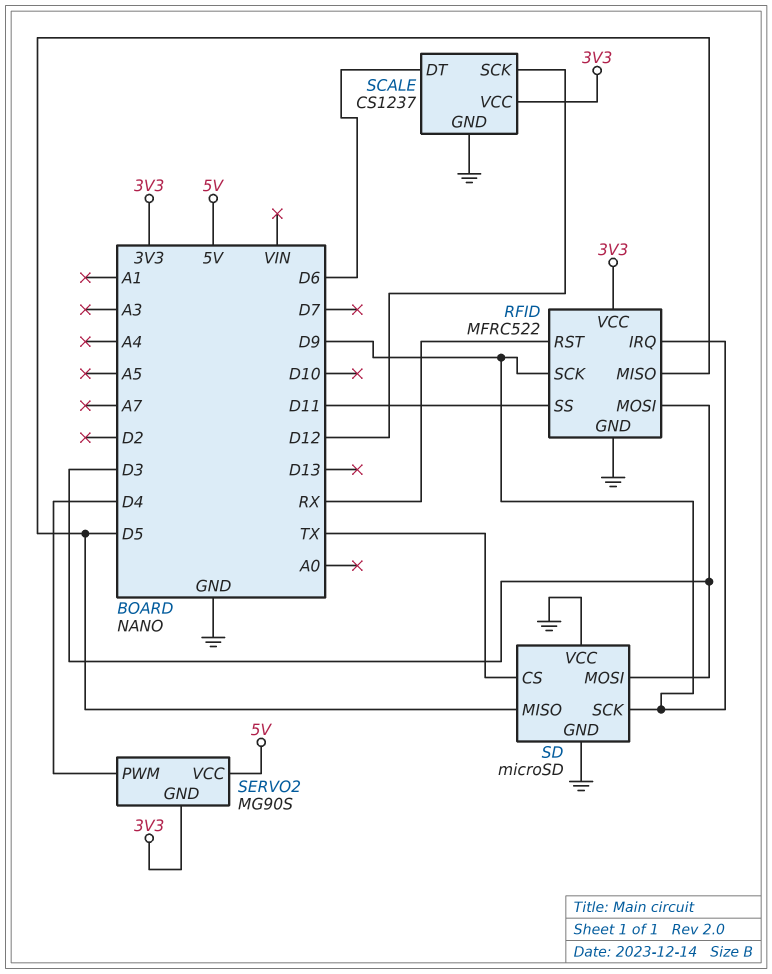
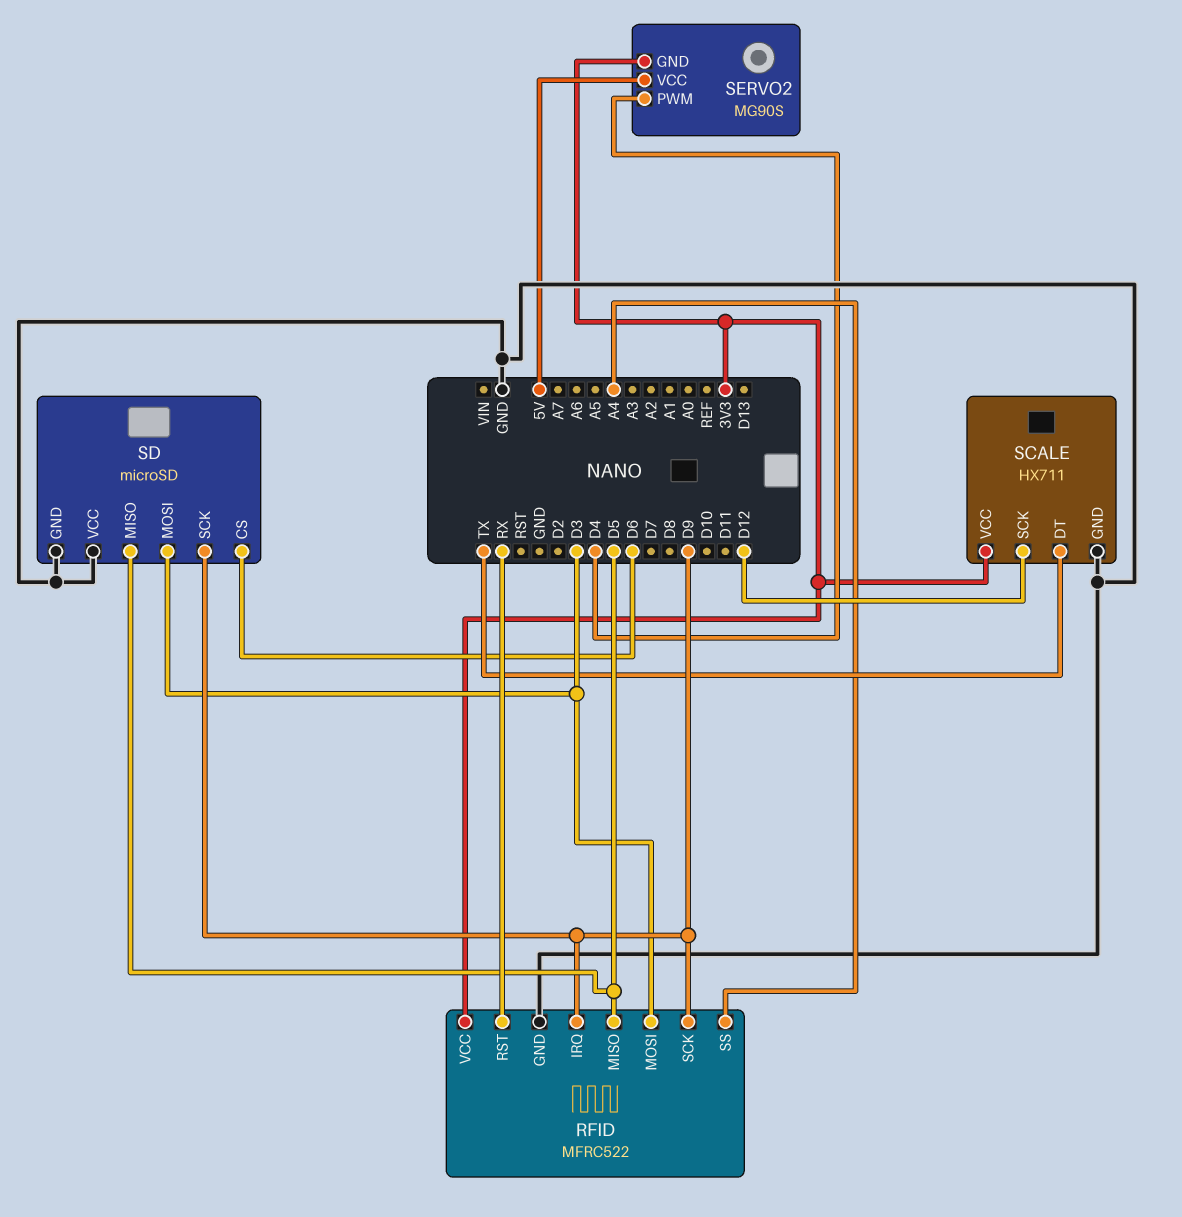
RFID pin SS: D11 -> A4
SCALE: CS1237 -> HX711
SCALE pin DT: D6 -> TX
SD pin CS: TX -> D6

